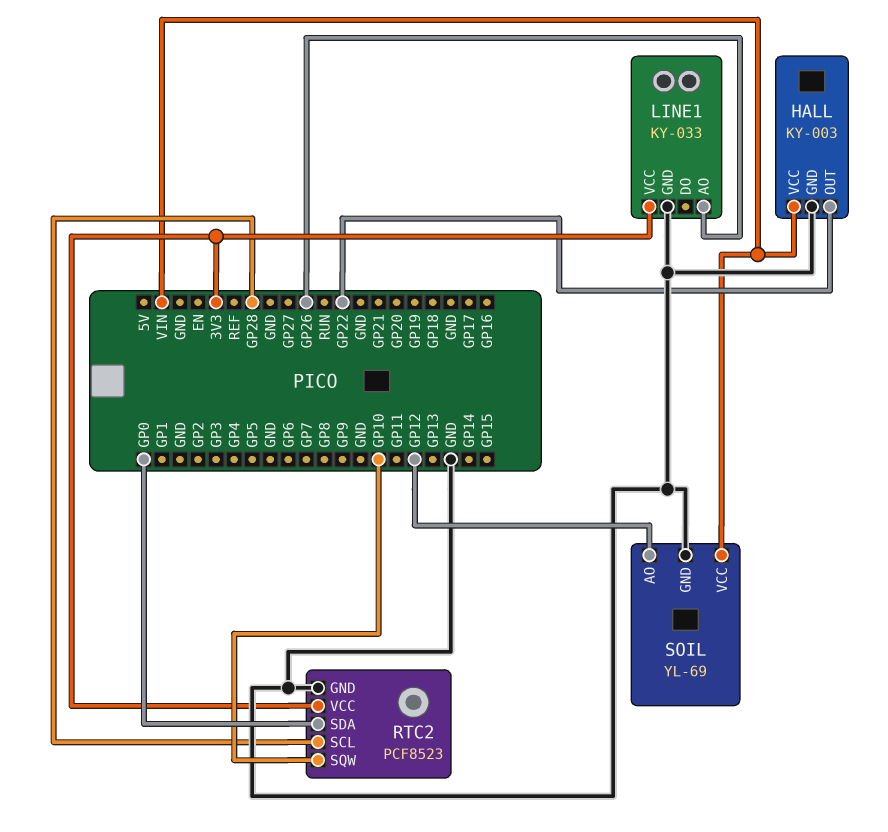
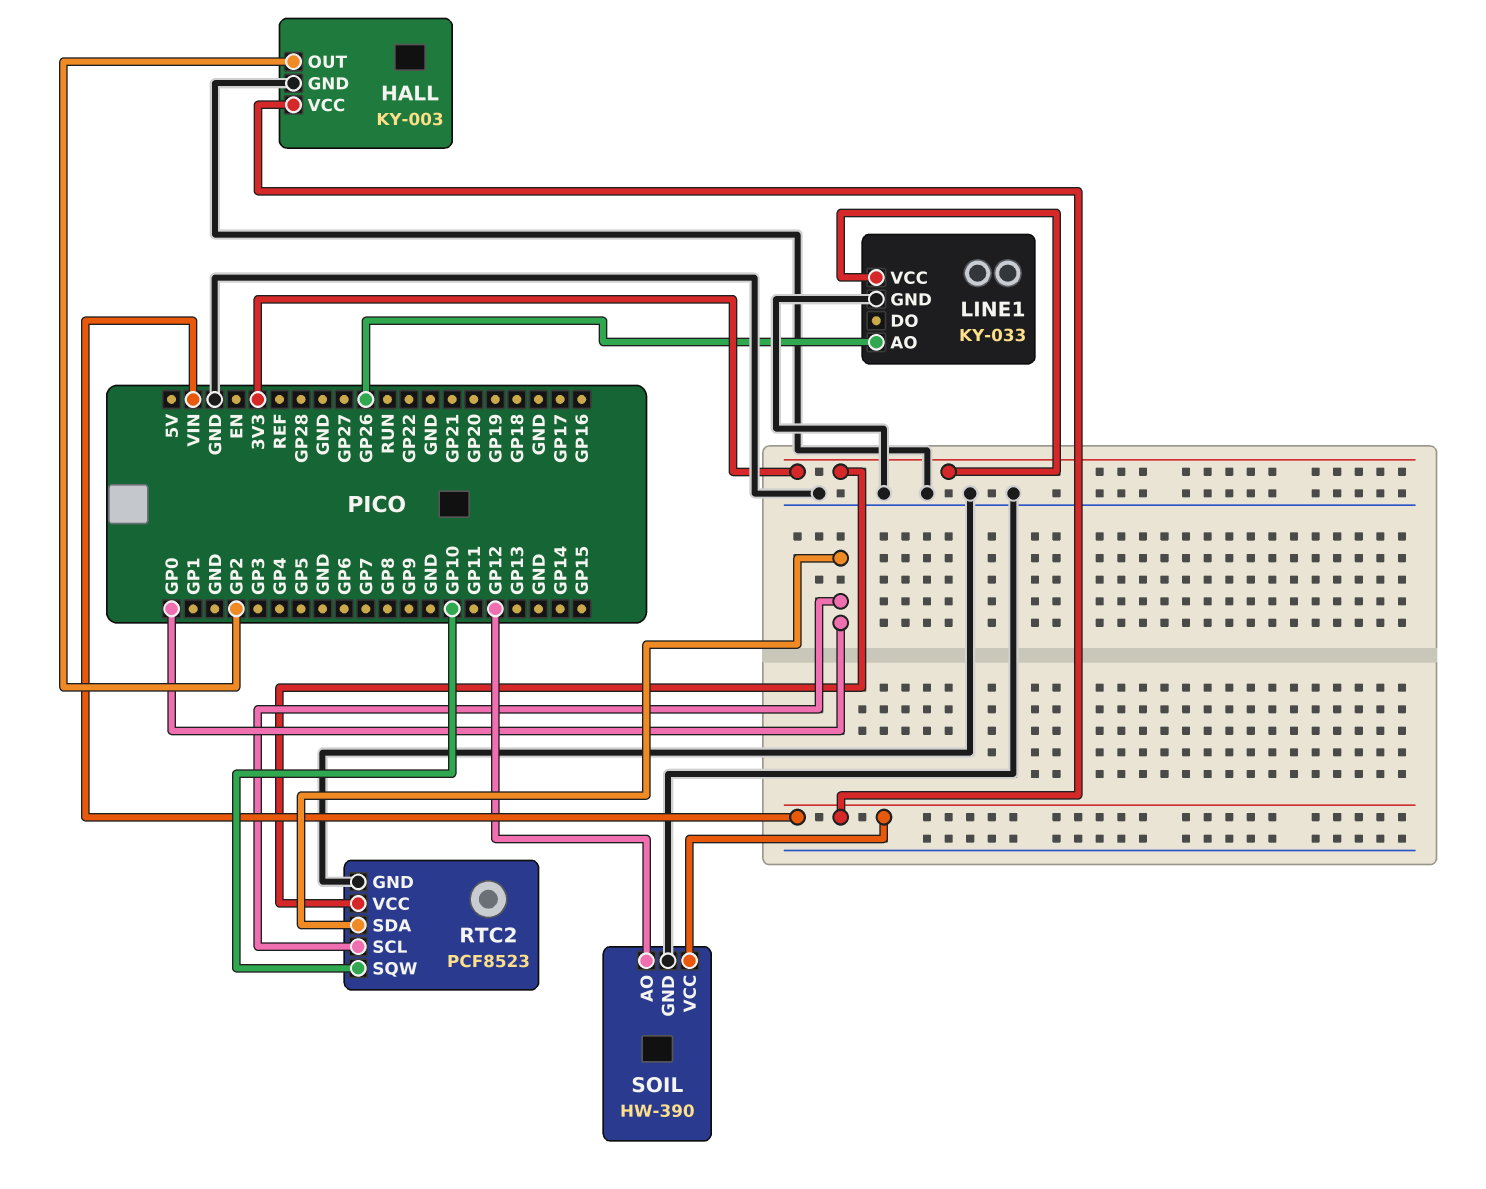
HALL pin OUT: GP22 -> GP2
RTC2 pin SCL: GP28 -> GP0
SOIL: YL-69 -> HW-390

